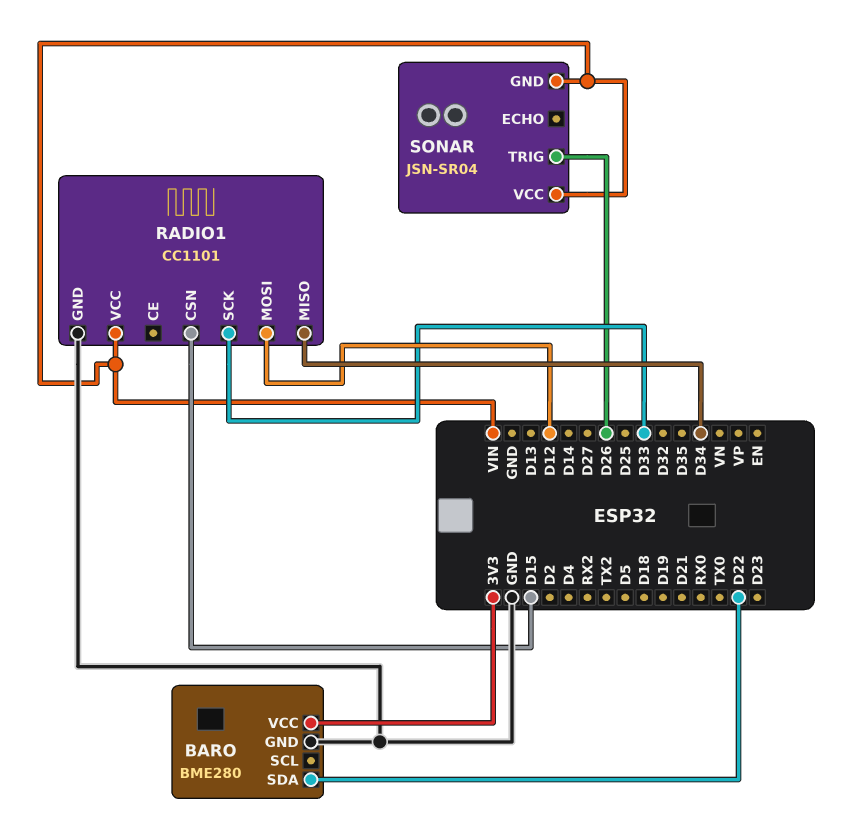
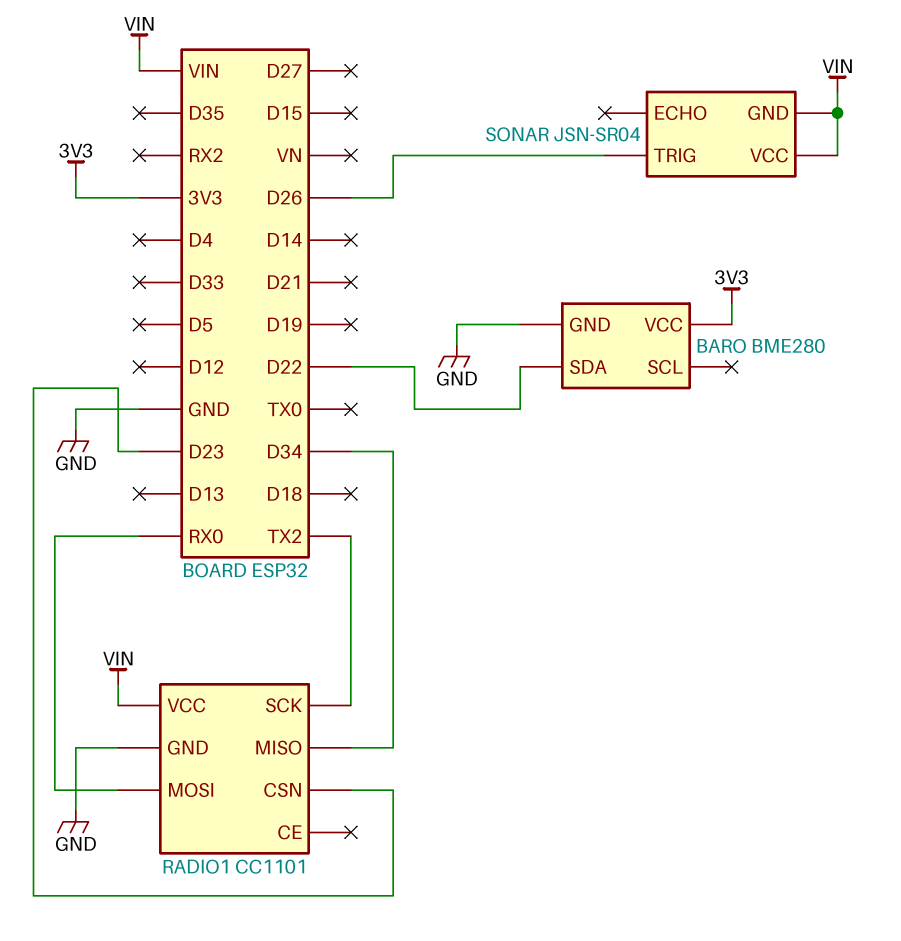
RADIO1 pin CSN: D15 -> D23
RADIO1 pin MOSI: D12 -> RX0
RADIO1 pin SCK: D33 -> TX2

